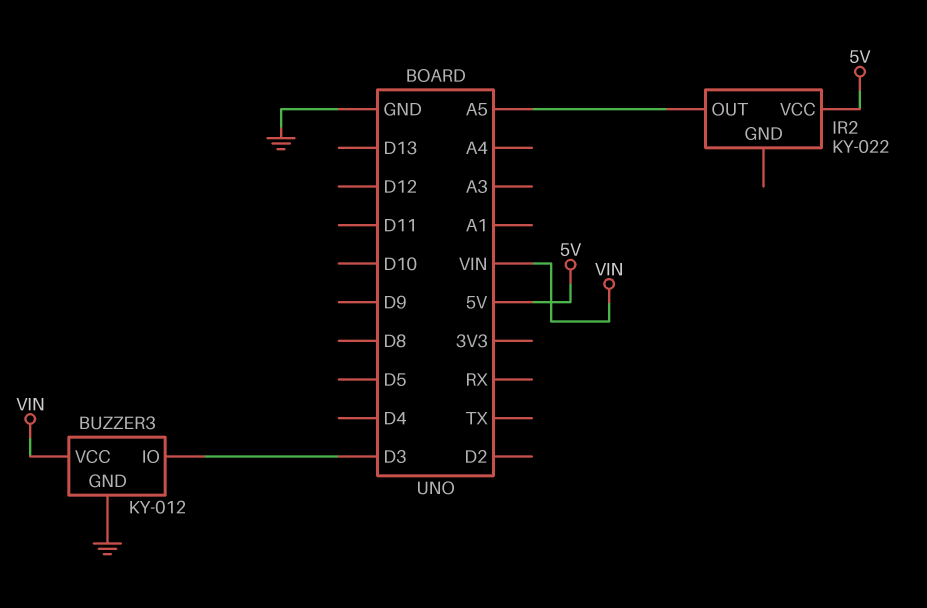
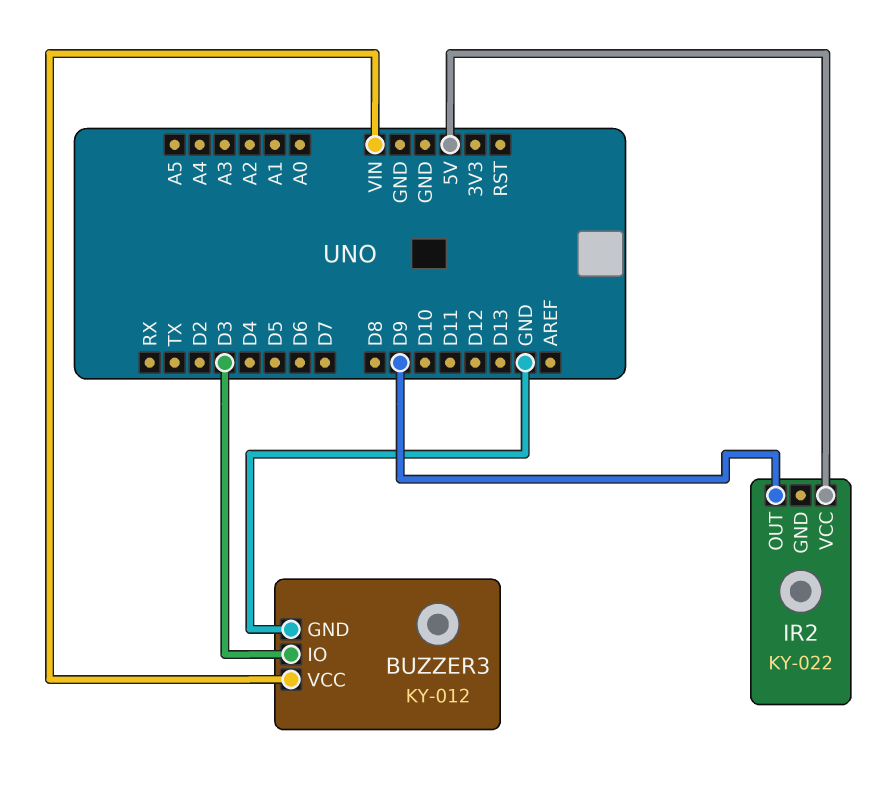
IR2 pin OUT: A5 -> D9

